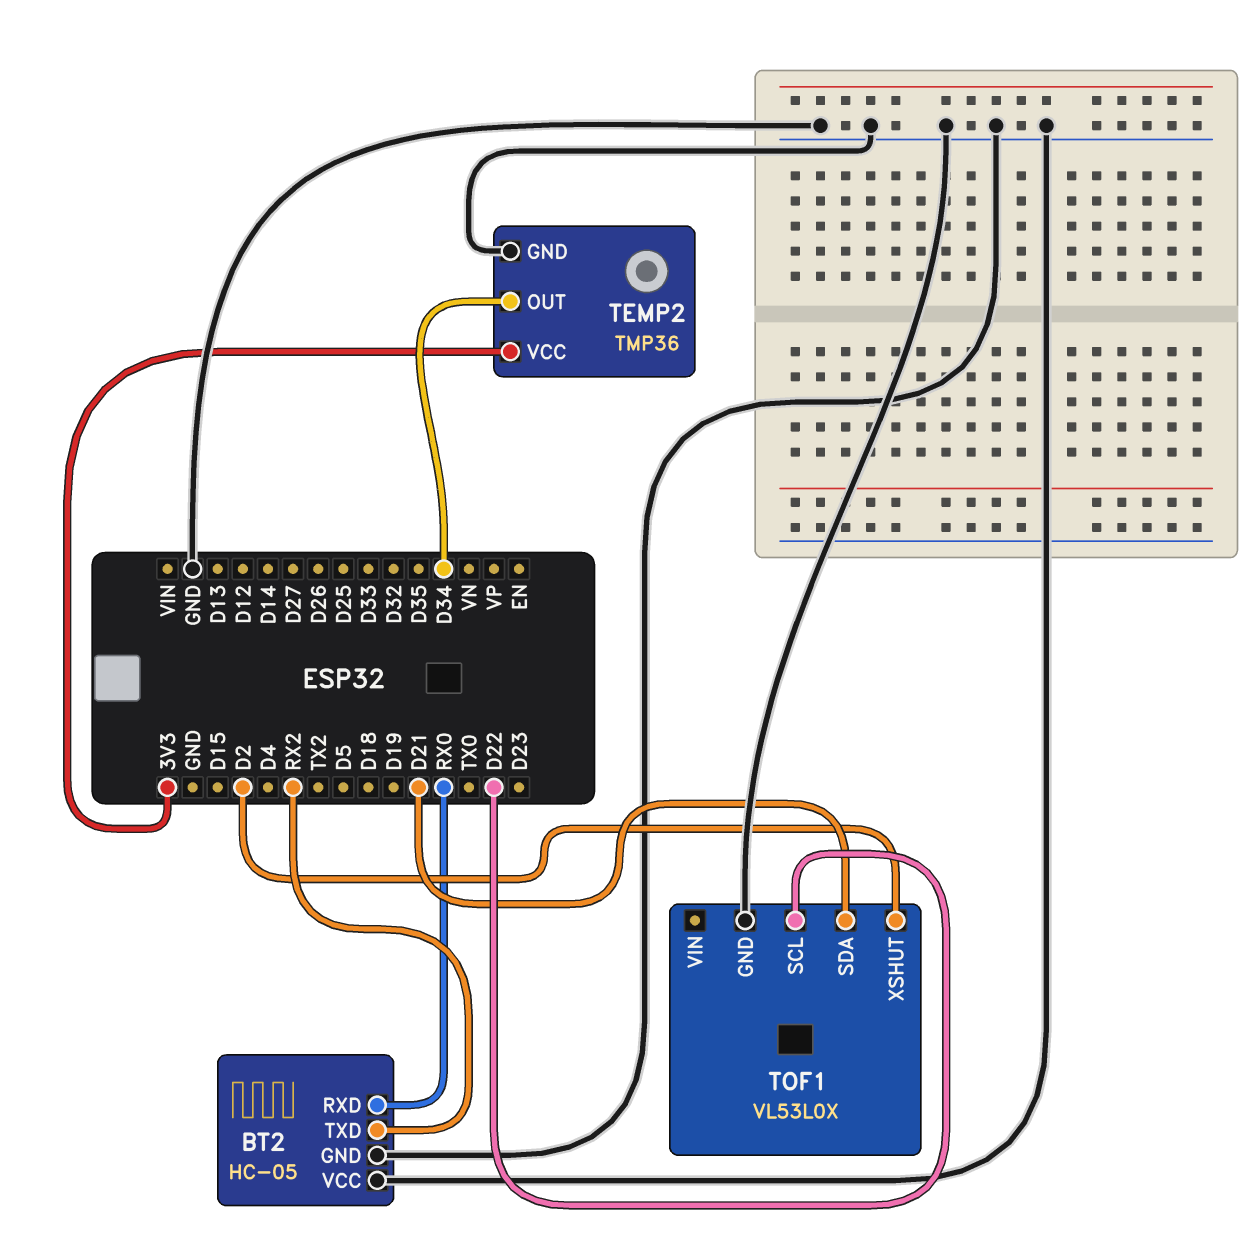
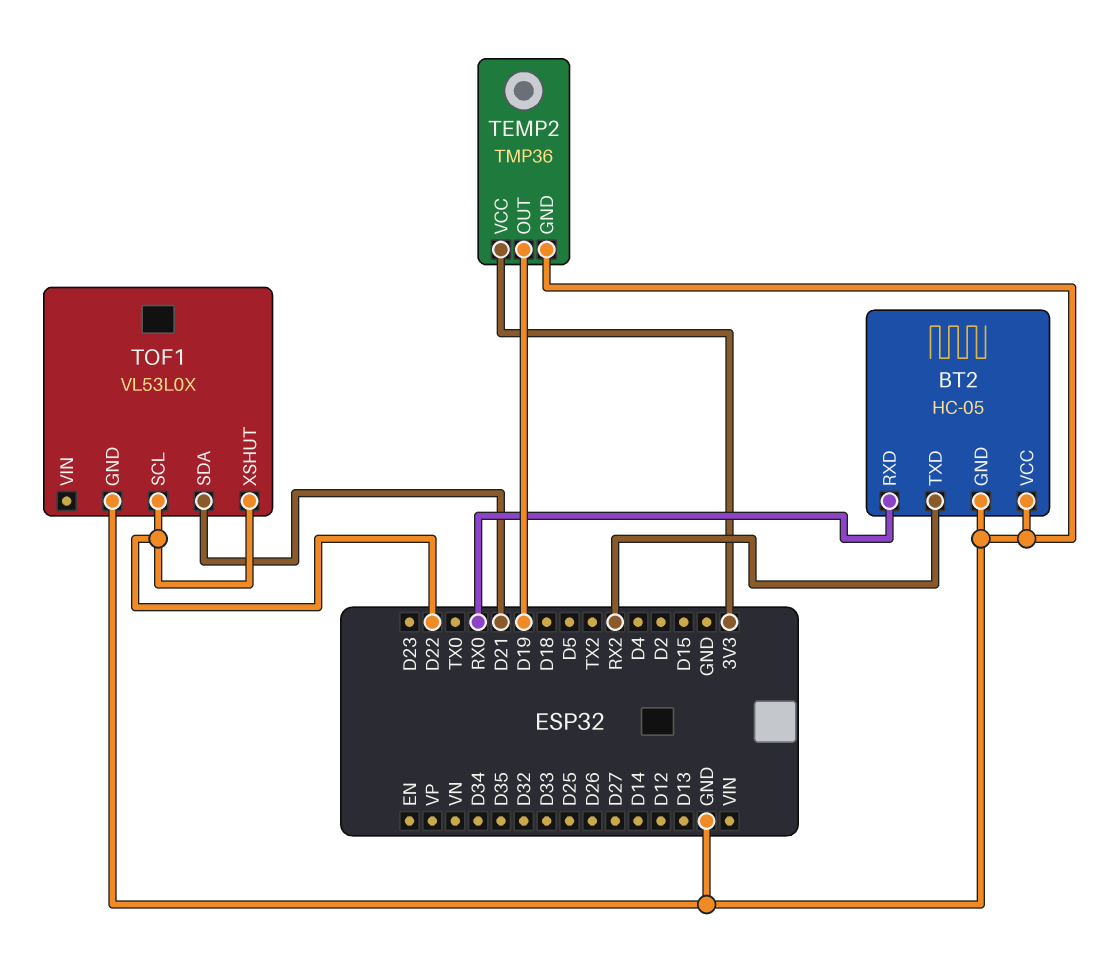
TEMP2 pin OUT: D34 -> D19
TOF1 pin XSHUT: D2 -> D22

